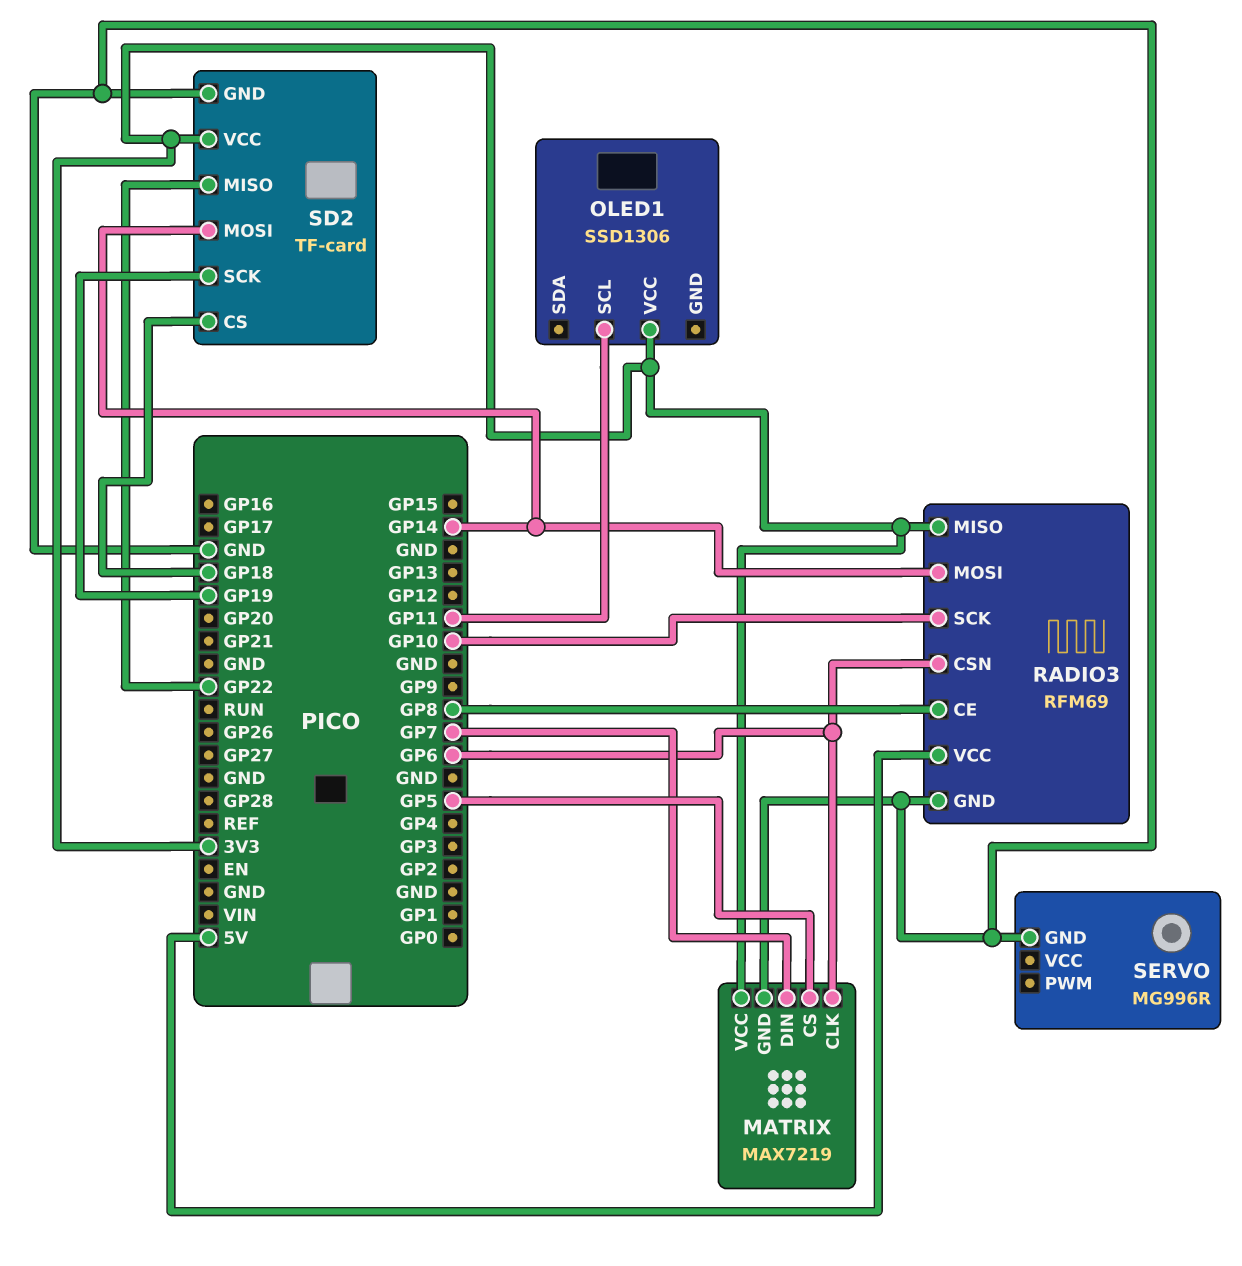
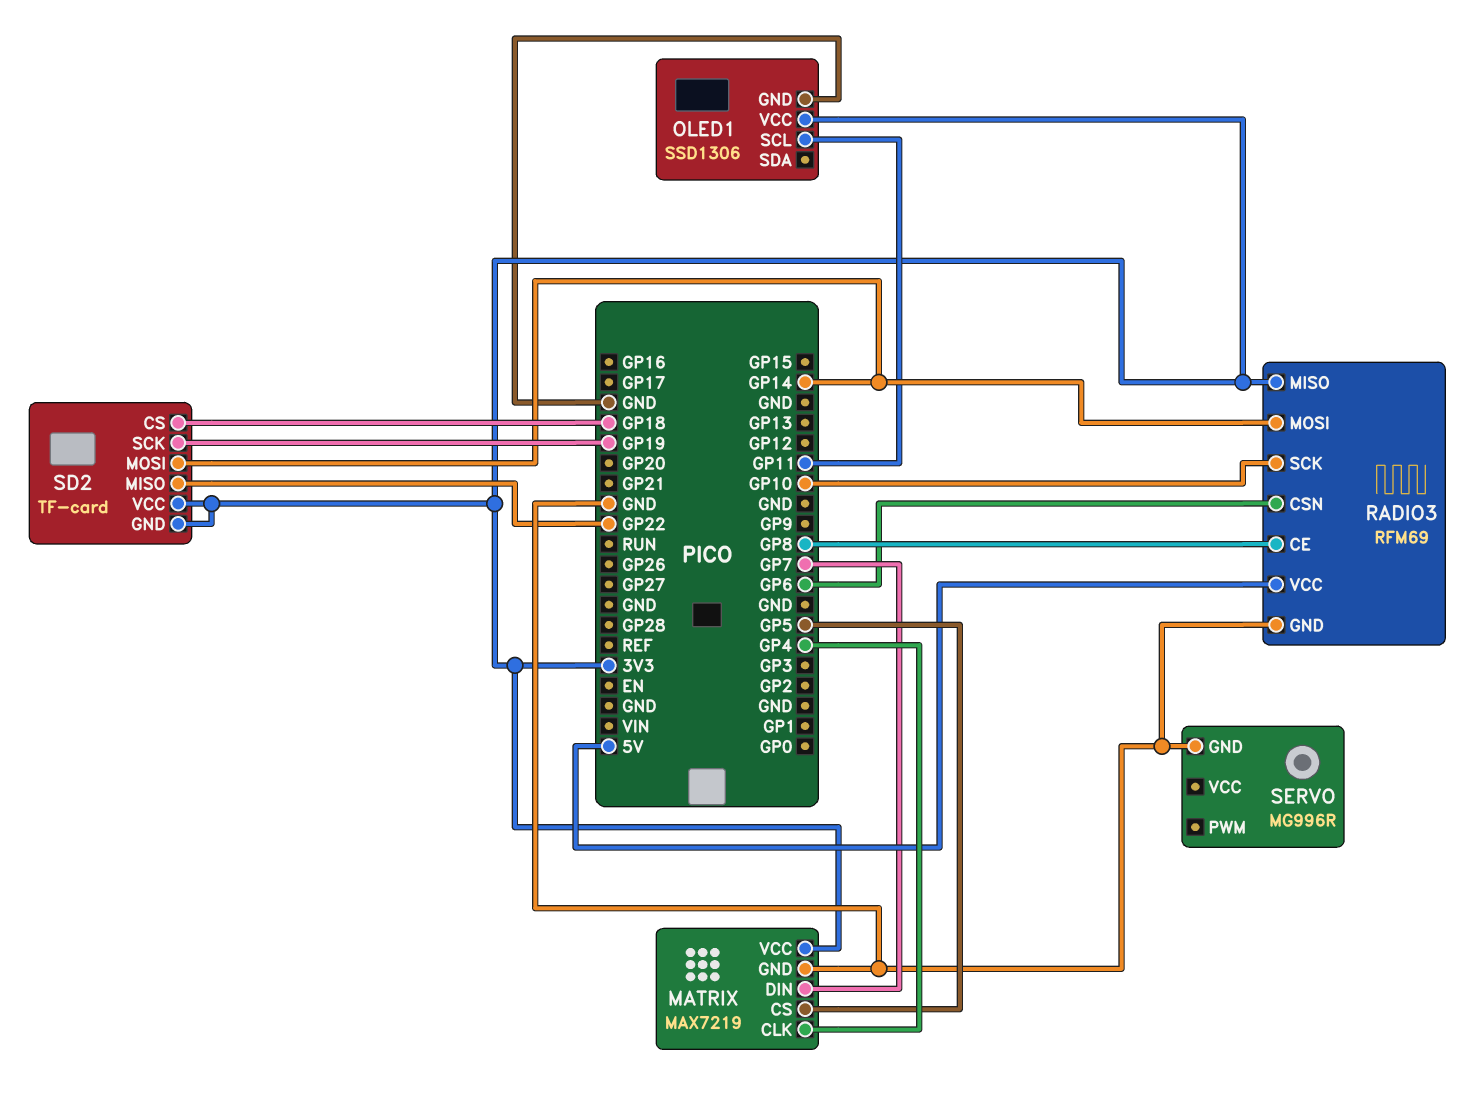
MATRIX pin CLK: GP6 -> GP4
OLED1 pin GND: none -> GND
SD2 pin GND: GND -> 3V3

